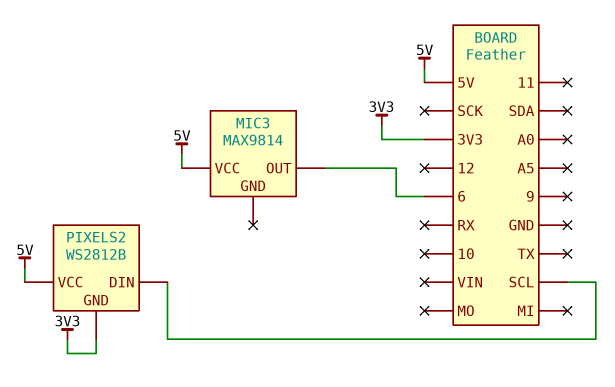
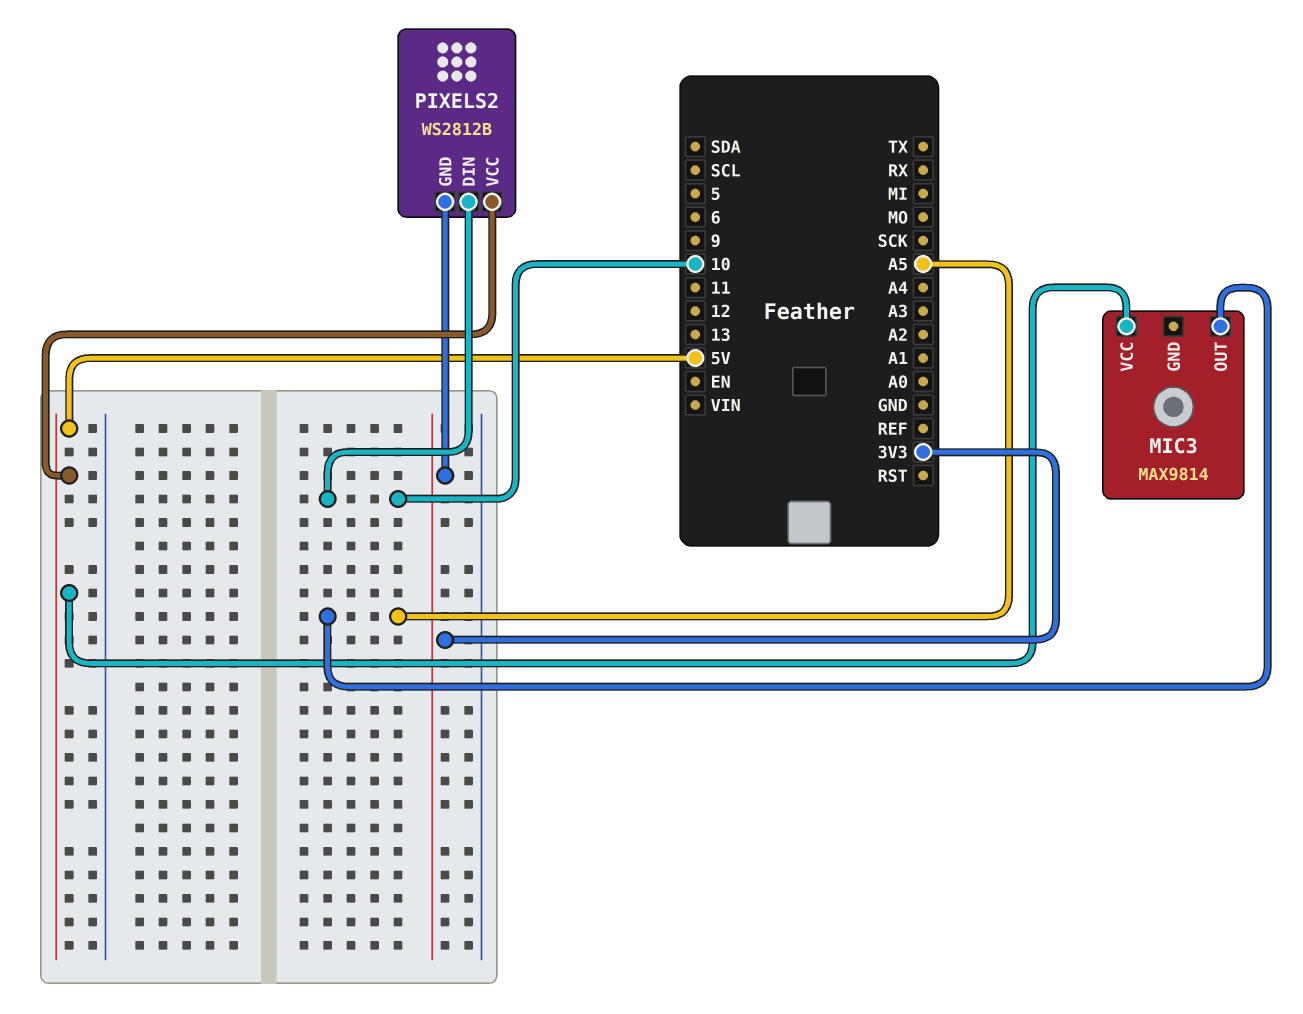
MIC3 pin OUT: 6 -> A5
PIXELS2 pin DIN: SCL -> 10

